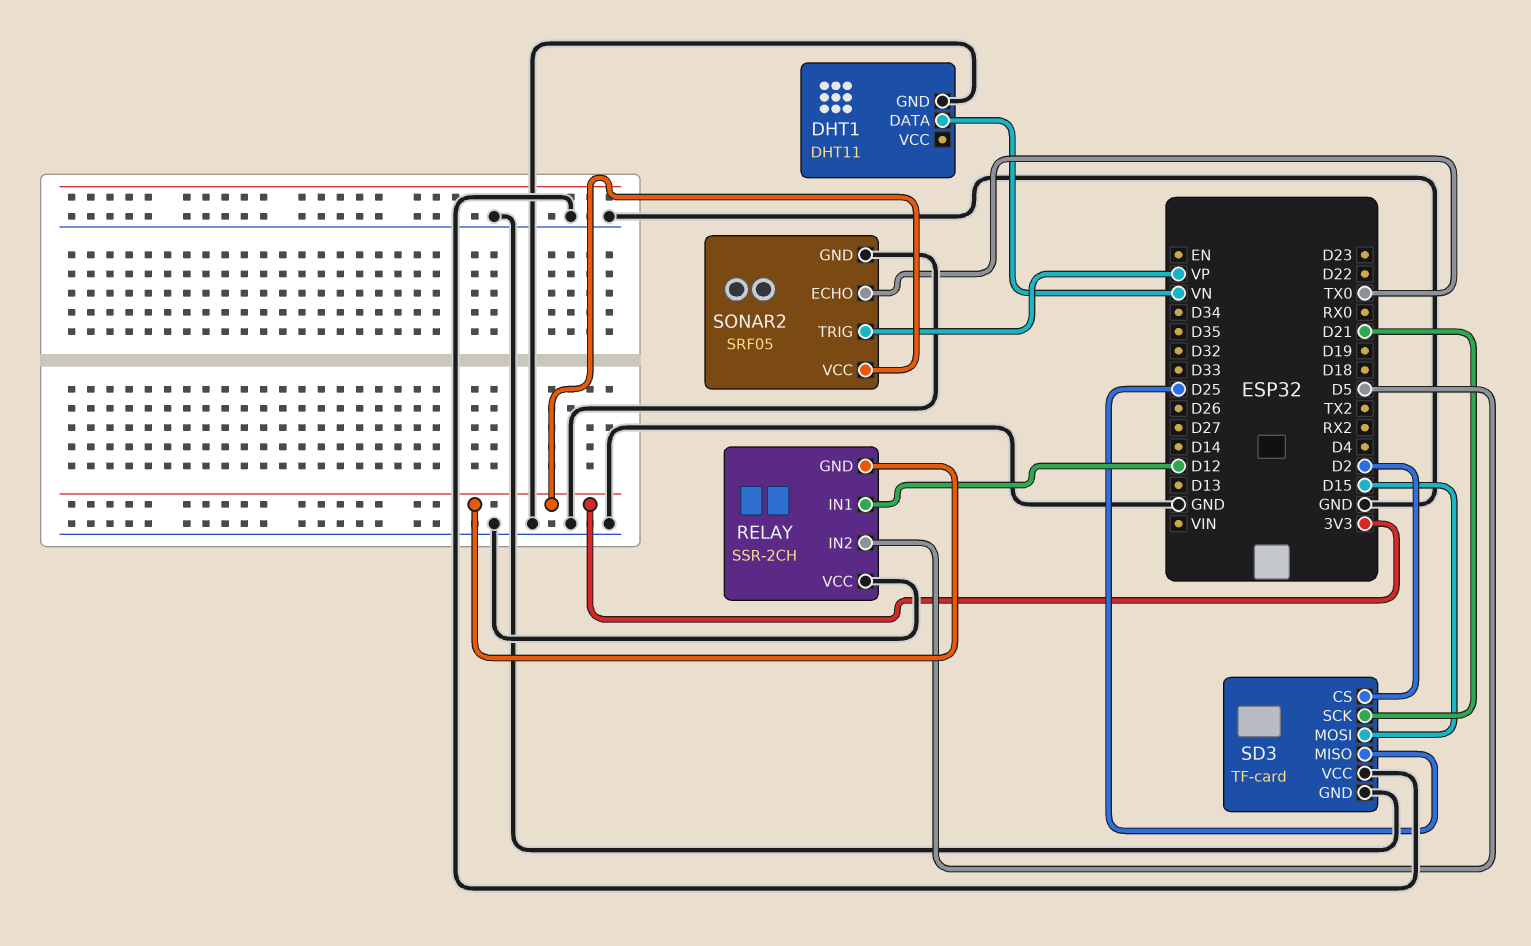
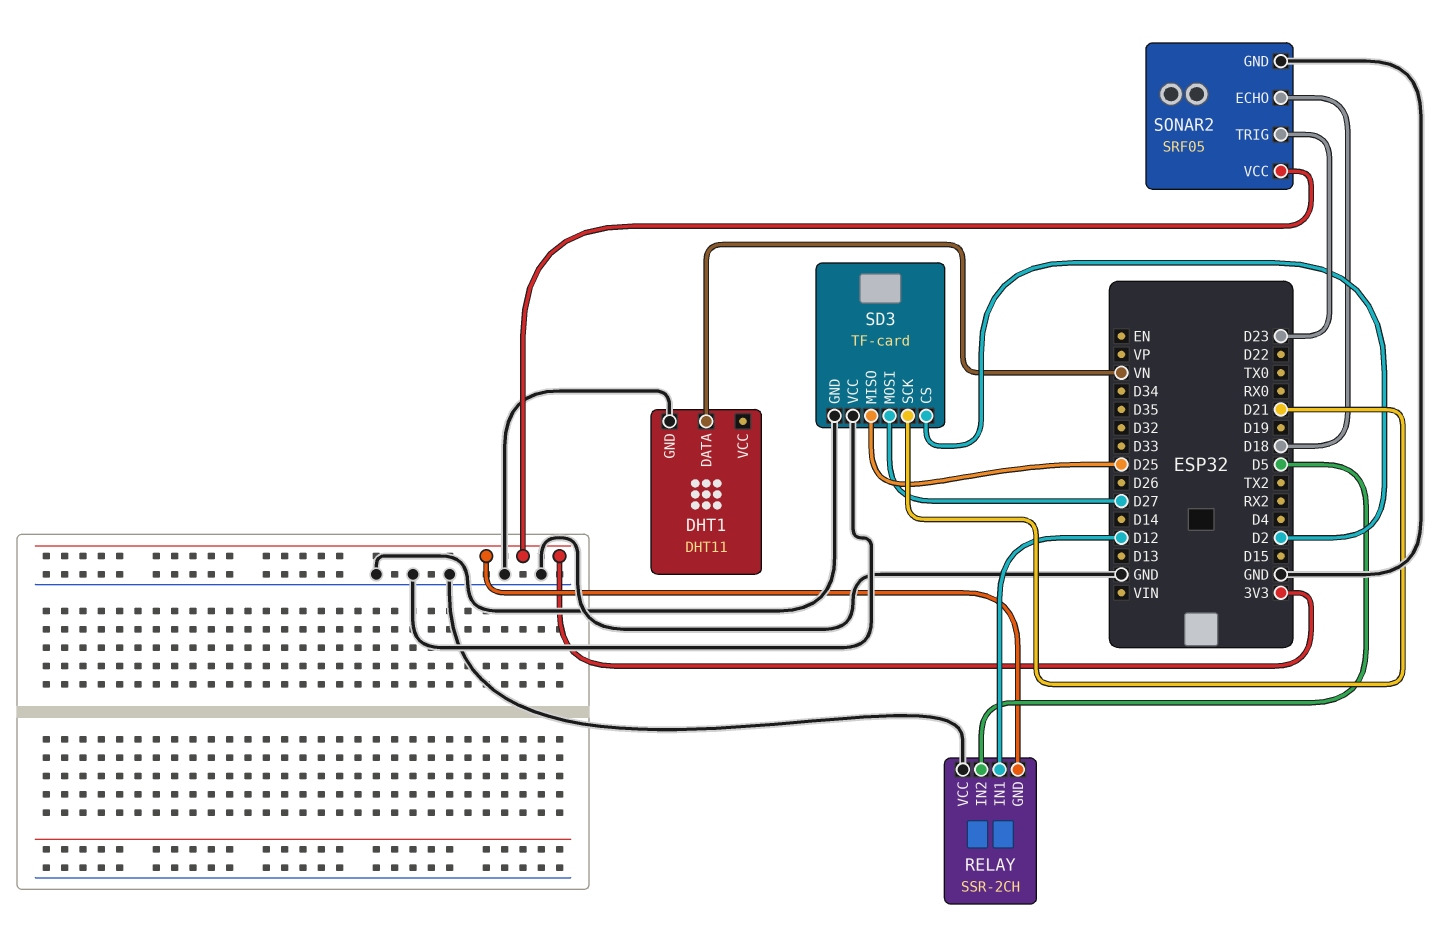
SD3 pin MOSI: D15 -> D27
SONAR2 pin ECHO: TX0 -> D18
SONAR2 pin TRIG: VP -> D23

